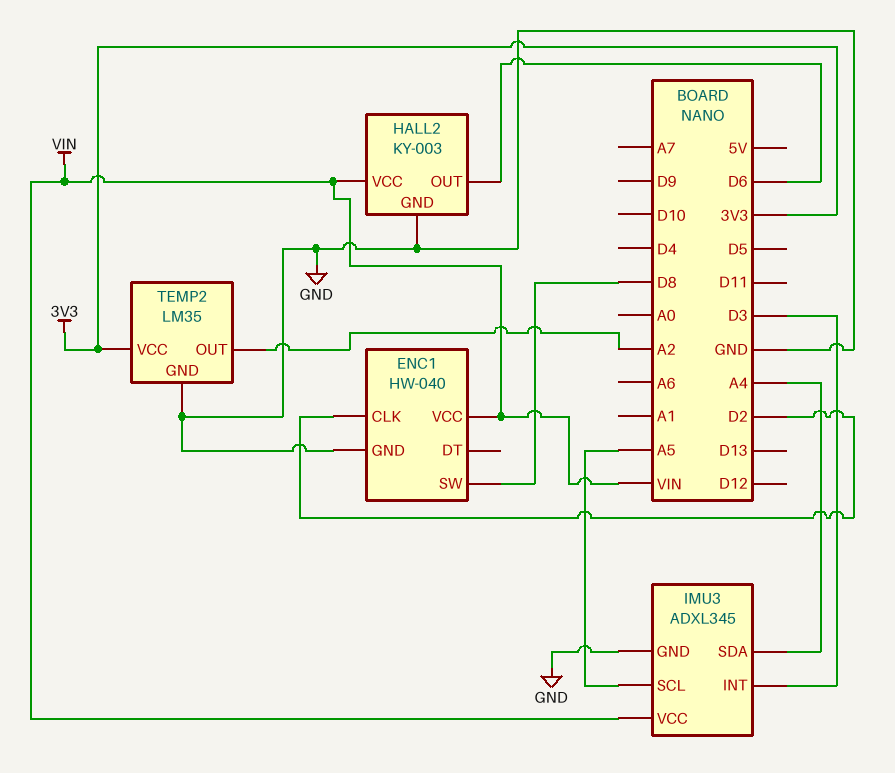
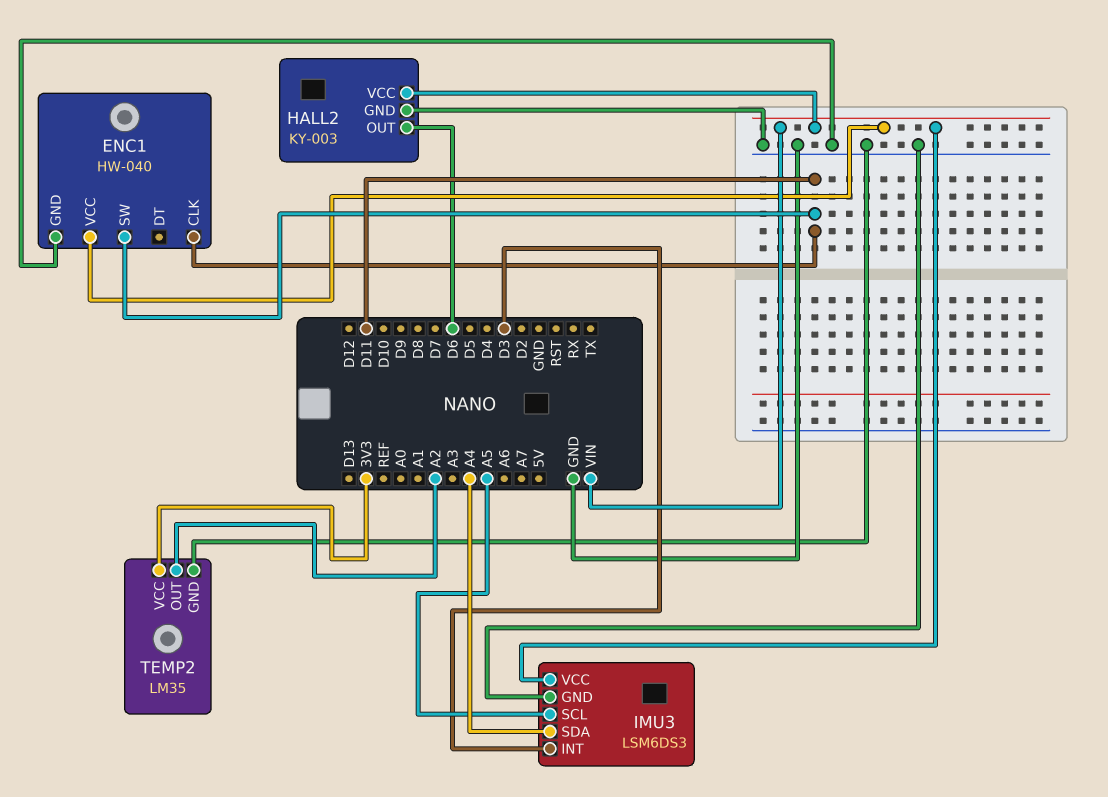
ENC1 pin CLK: D2 -> D11
ENC1 pin SW: D8 -> D11
IMU3: ADXL345 -> LSM6DS3

